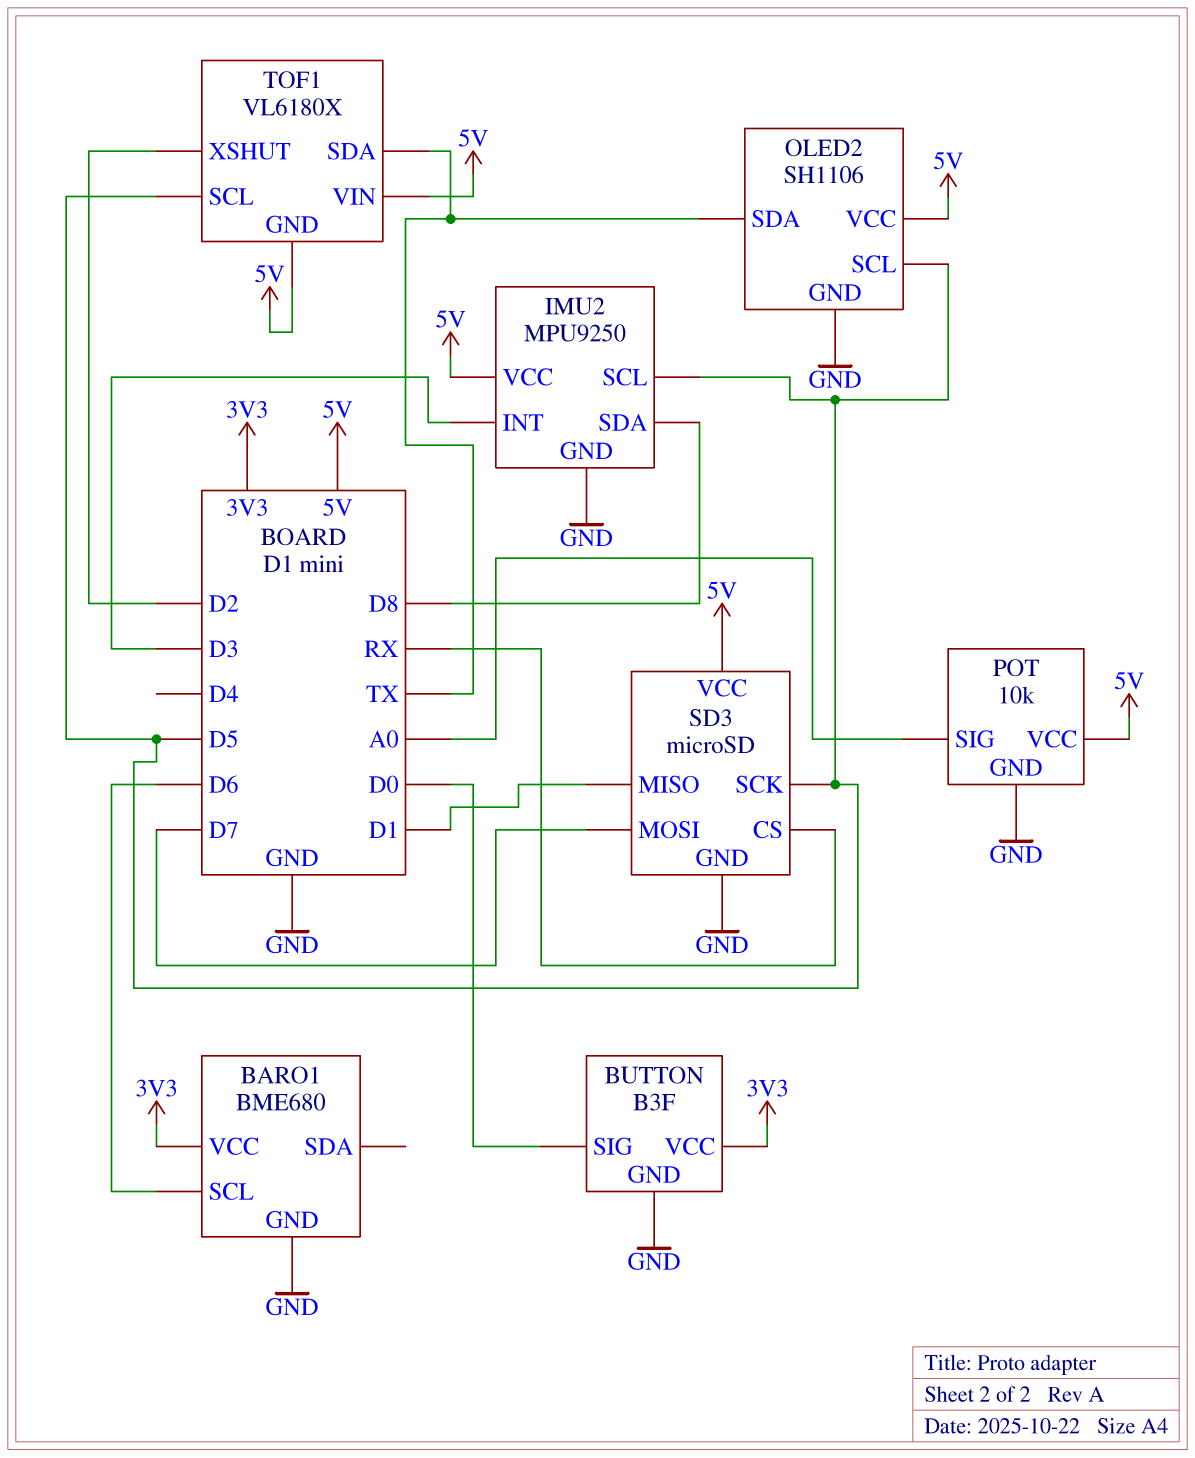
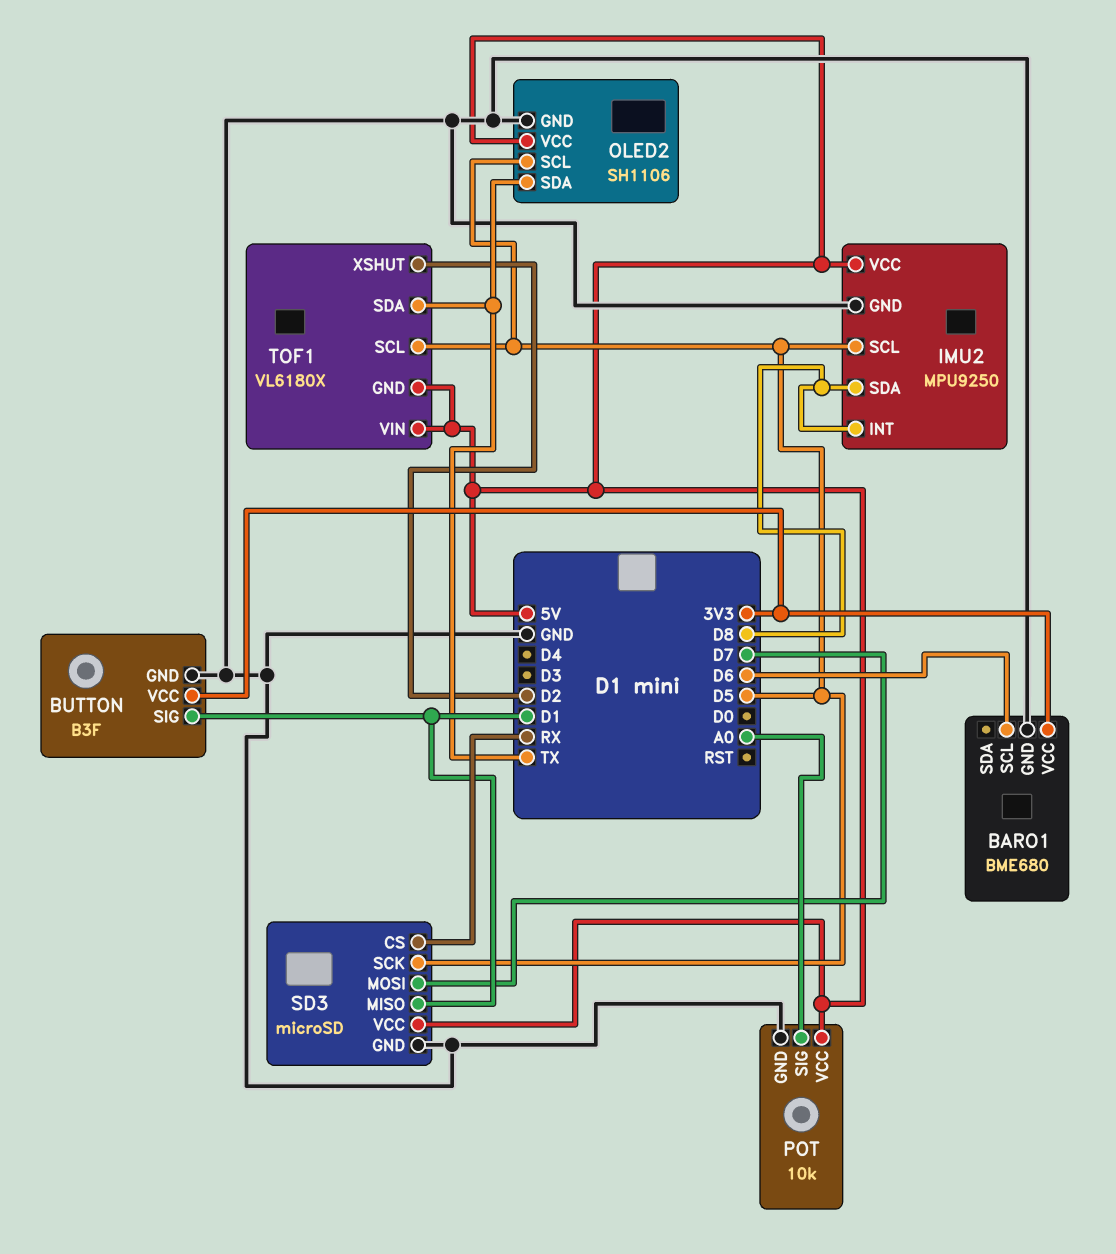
BUTTON pin SIG: D0 -> D1
IMU2 pin INT: D3 -> D8

